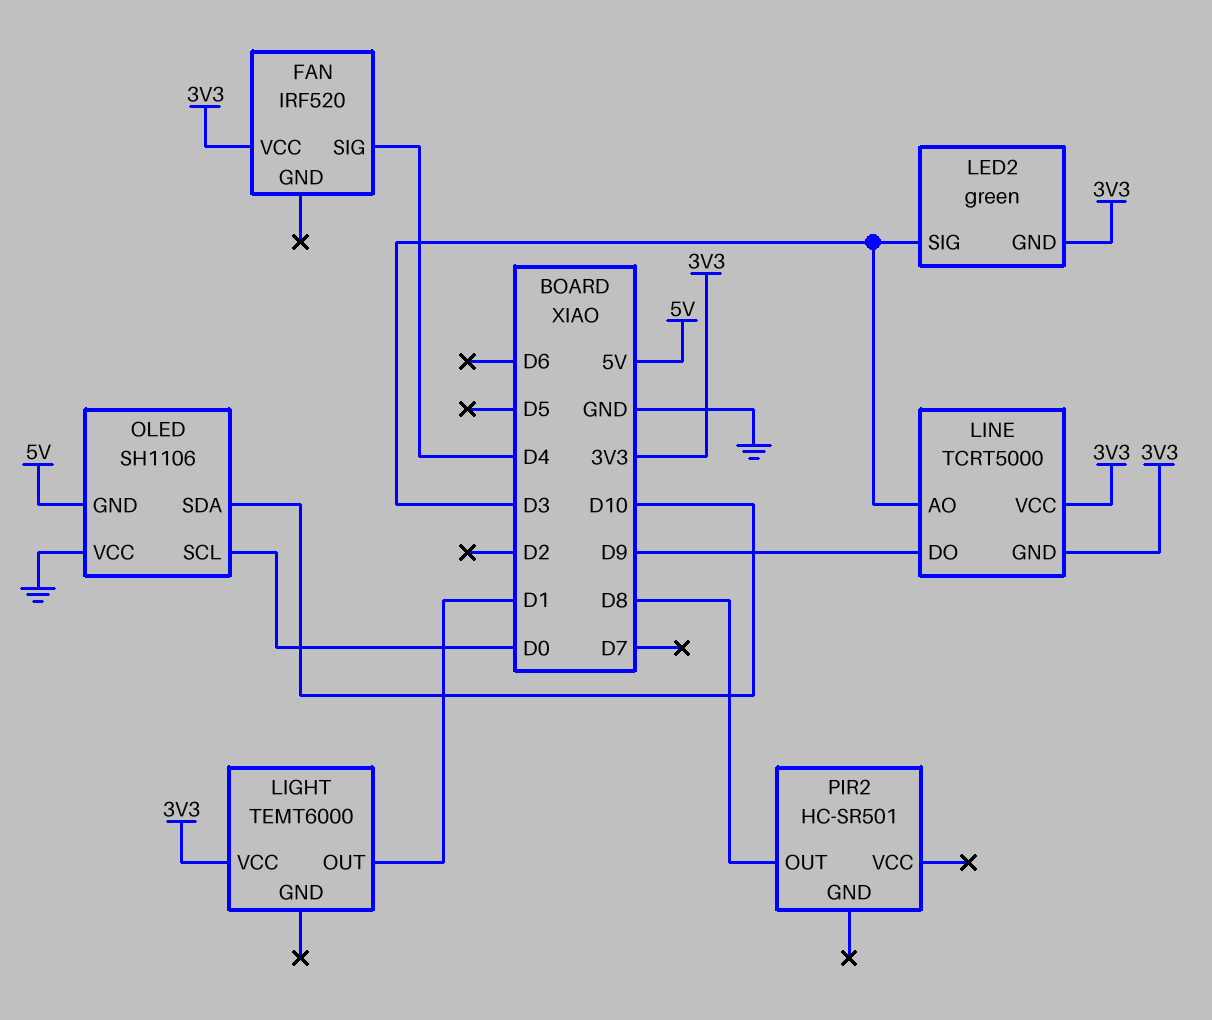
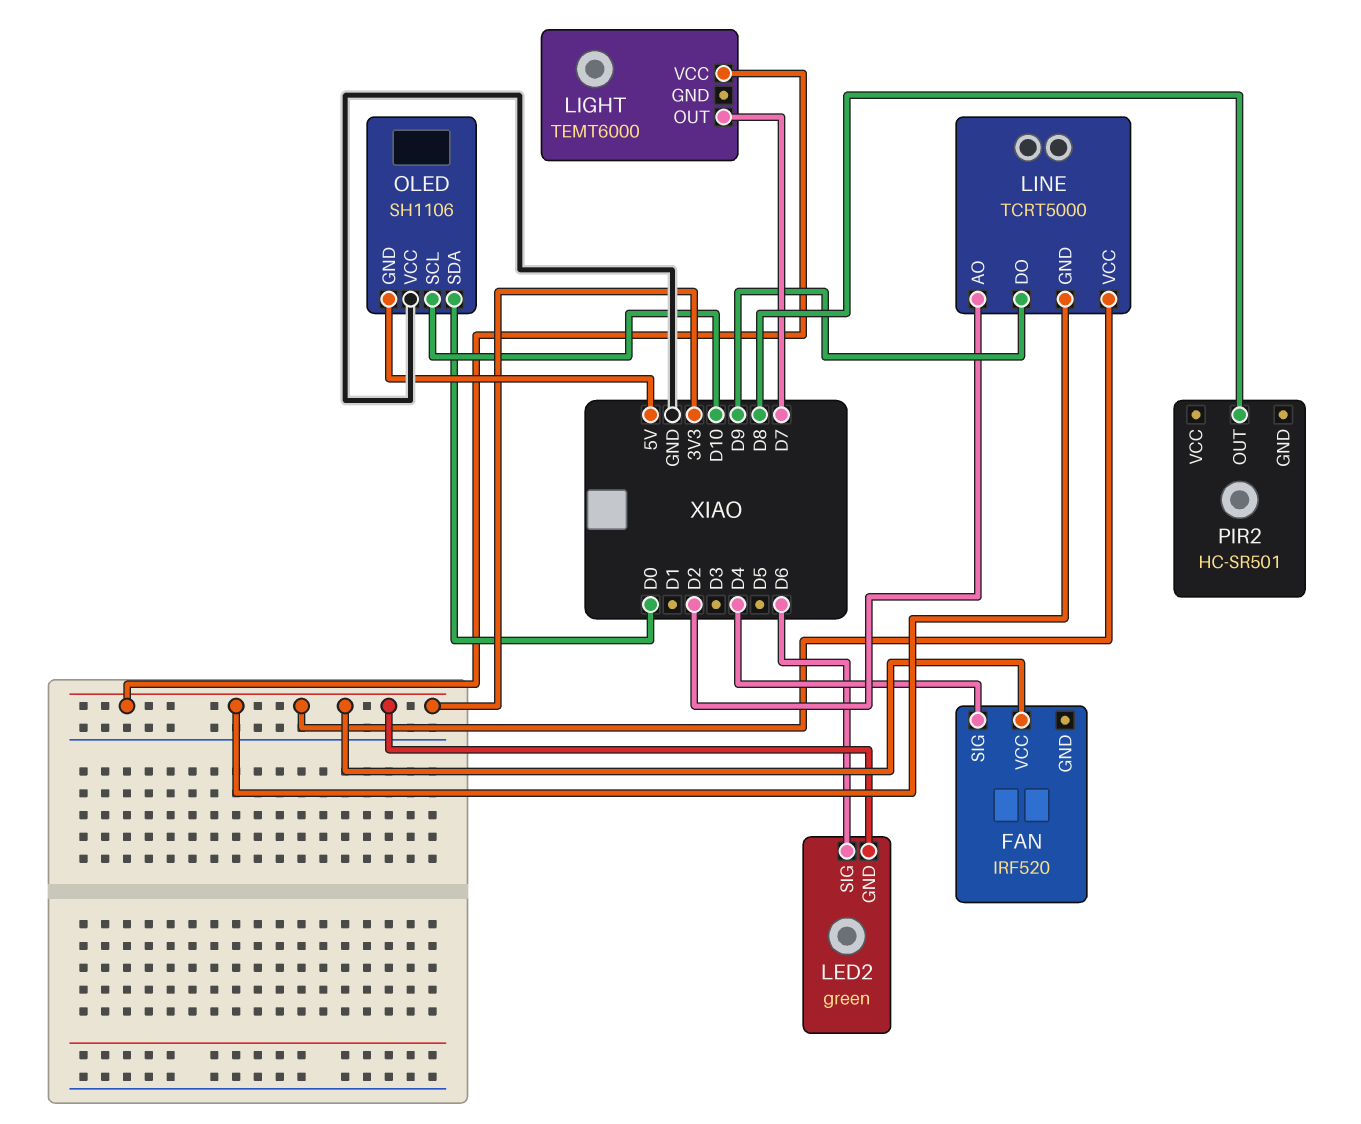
LED2 pin SIG: D3 -> D6
LIGHT pin OUT: D1 -> D7
LINE pin AO: D3 -> D2
OLED pin SCL: D0 -> D10
OLED pin SDA: D10 -> D0

